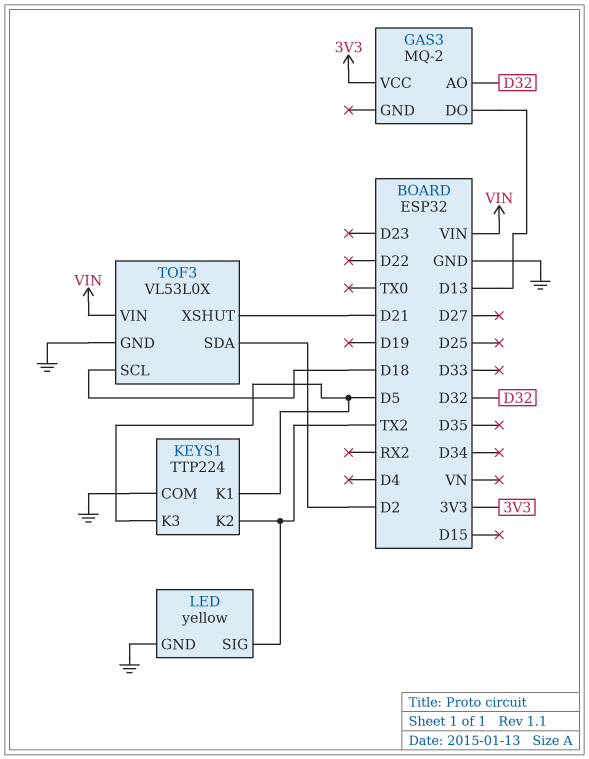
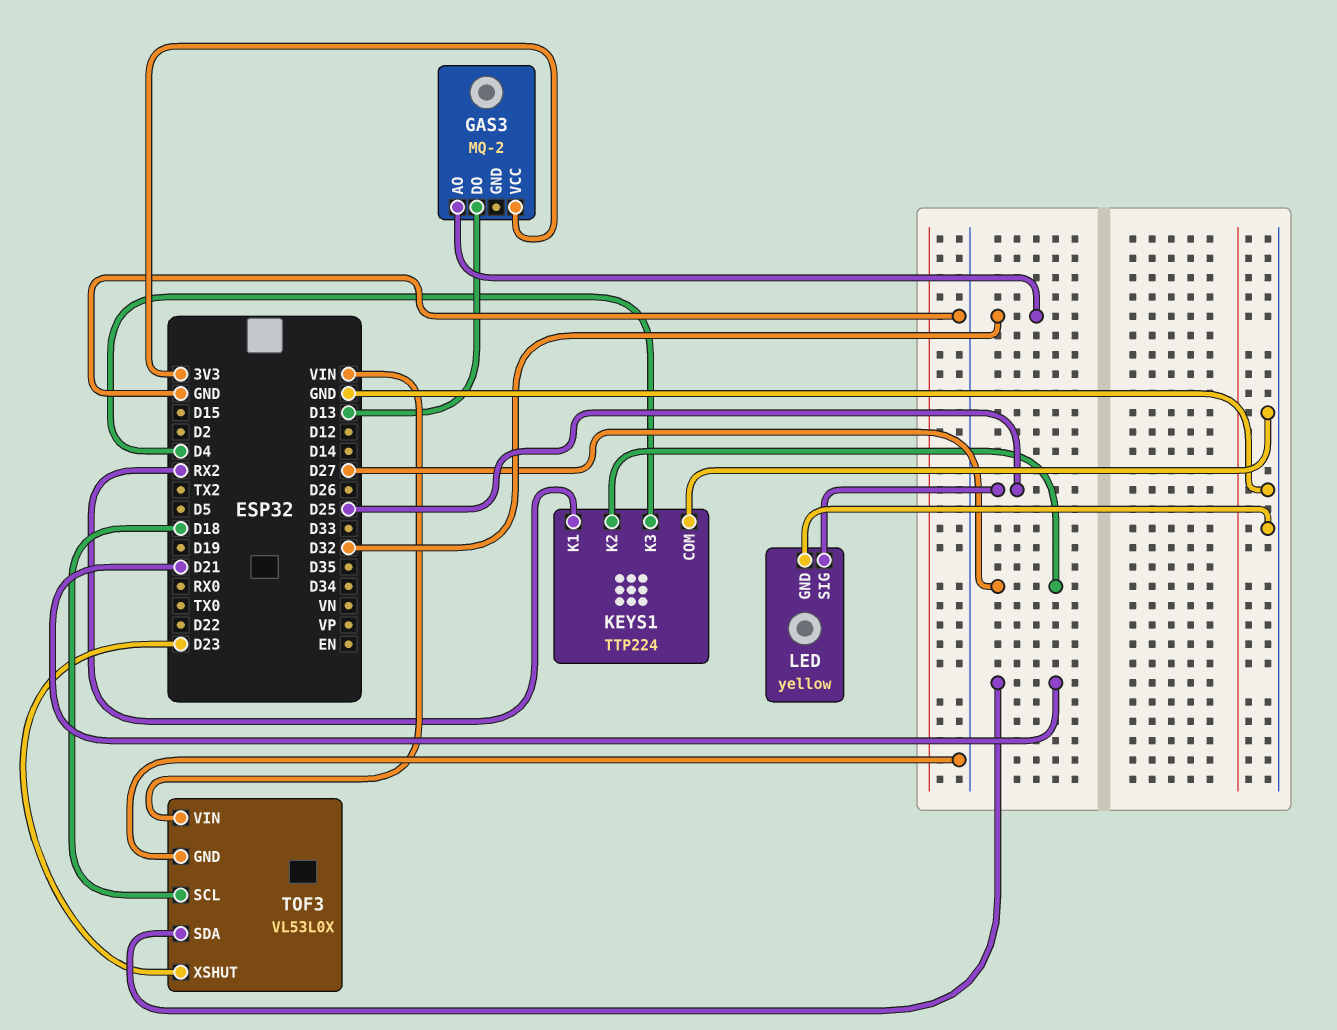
KEYS1 pin K1: D5 -> RX2
KEYS1 pin K2: TX2 -> D27
KEYS1 pin K3: D5 -> D4
LED pin SIG: TX2 -> D25
TOF3 pin SDA: D2 -> D21
TOF3 pin XSHUT: D21 -> D23

